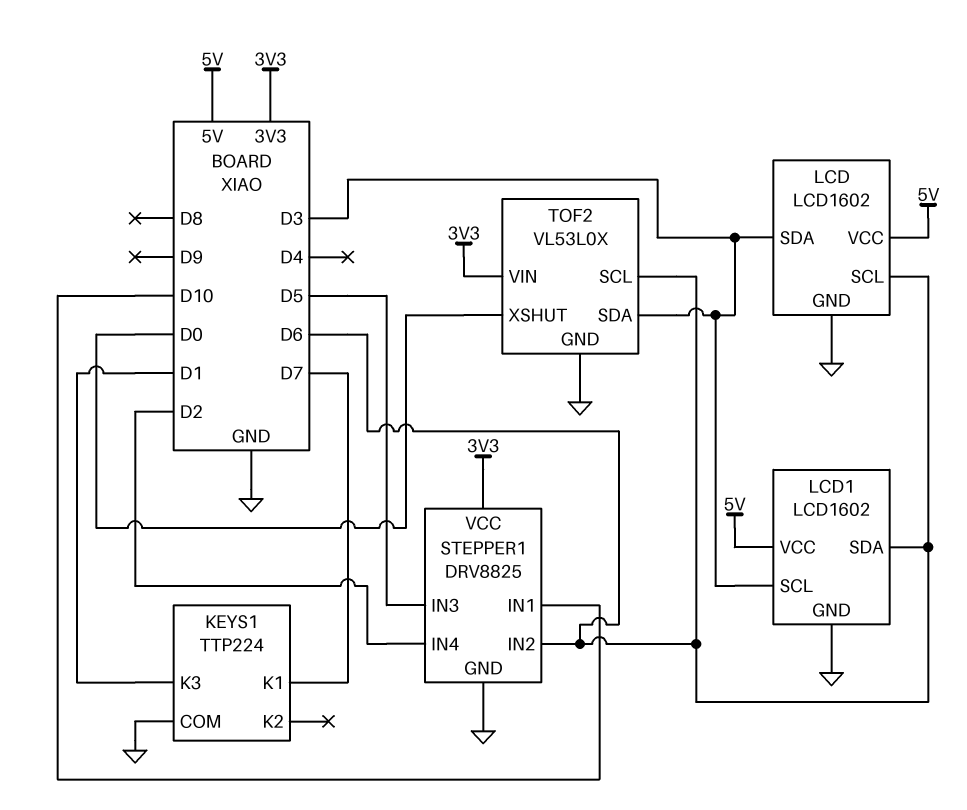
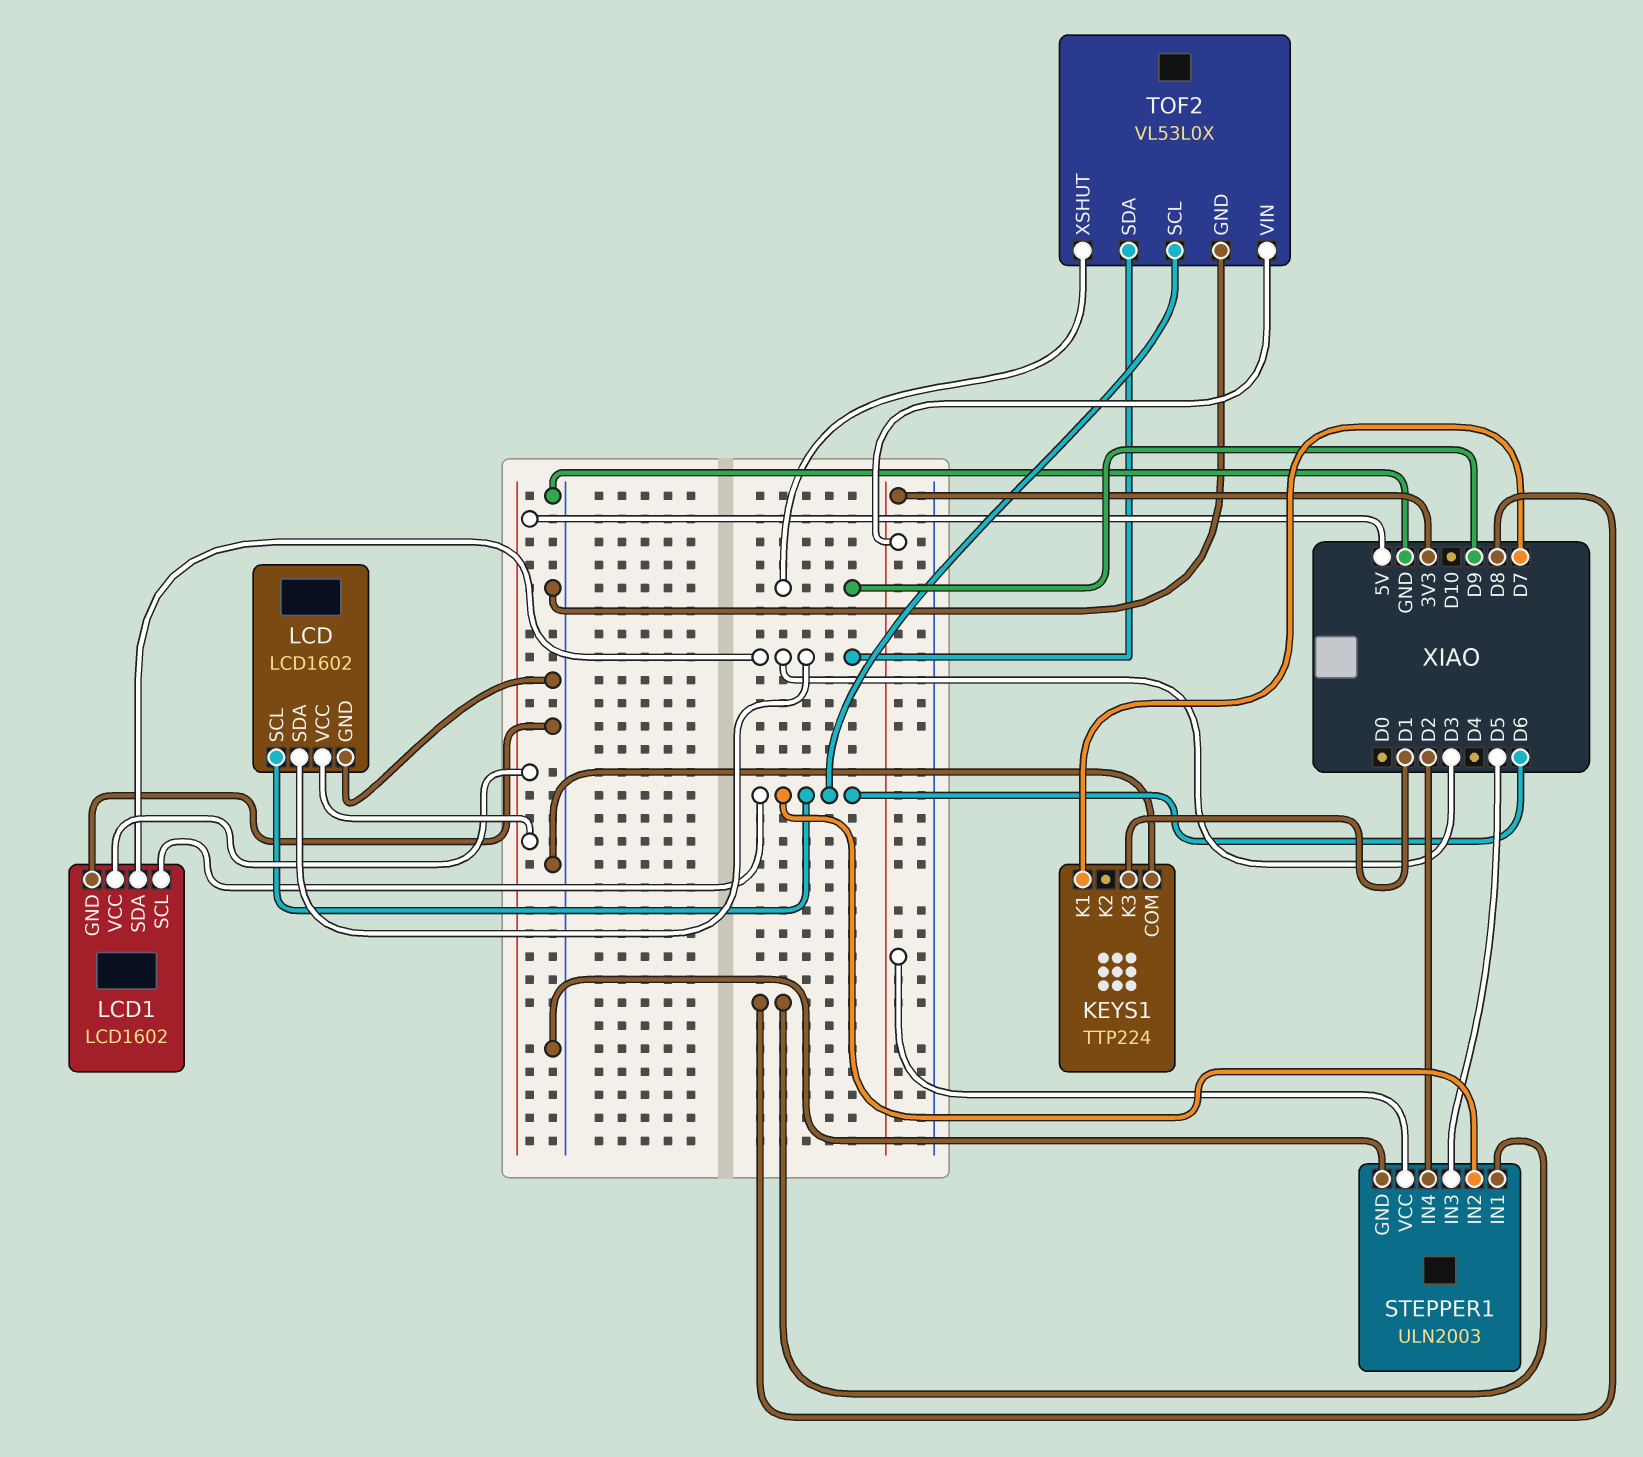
LCD1 pin SCL: D3 -> D6
LCD1 pin SDA: D6 -> D3
STEPPER1: DRV8825 -> ULN2003
STEPPER1 pin IN1: D10 -> D8
TOF2 pin XSHUT: D0 -> D9

